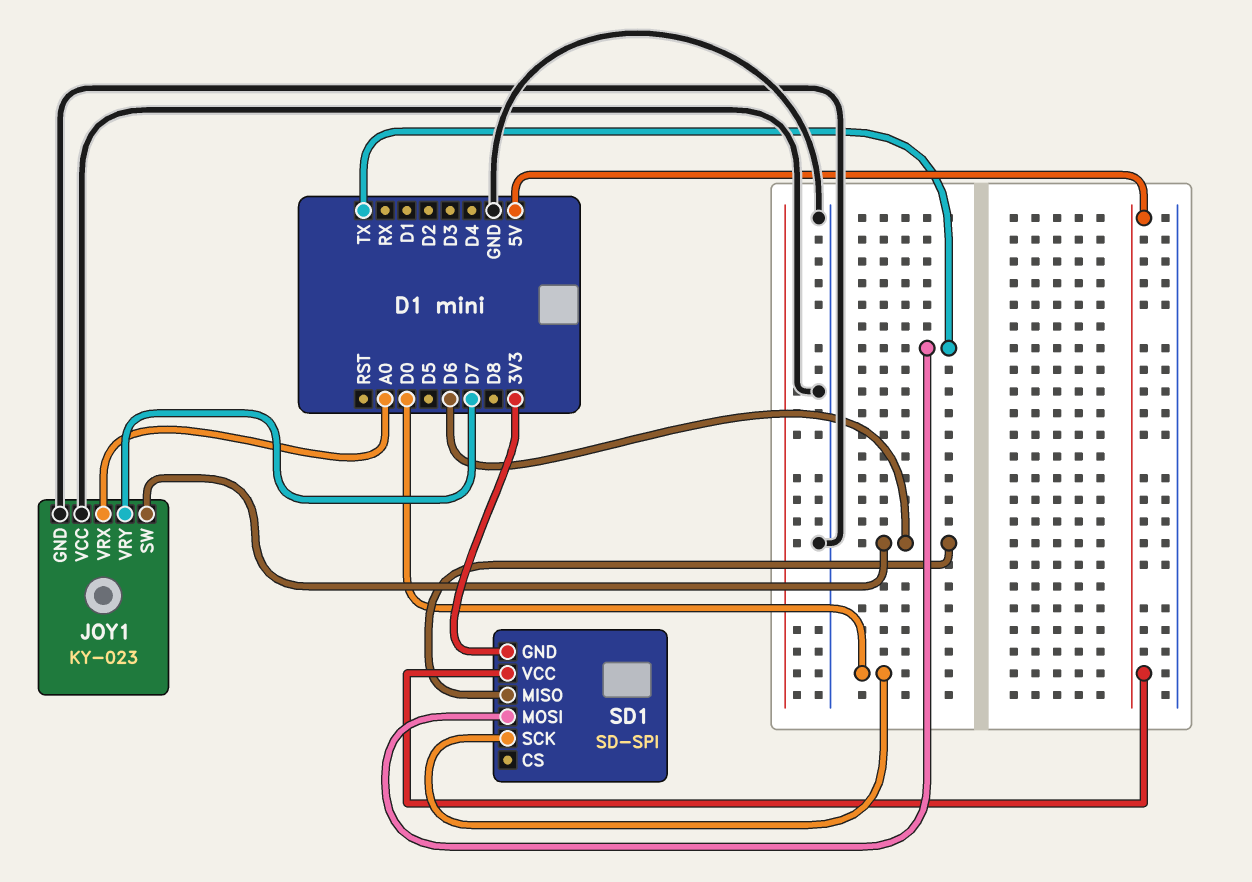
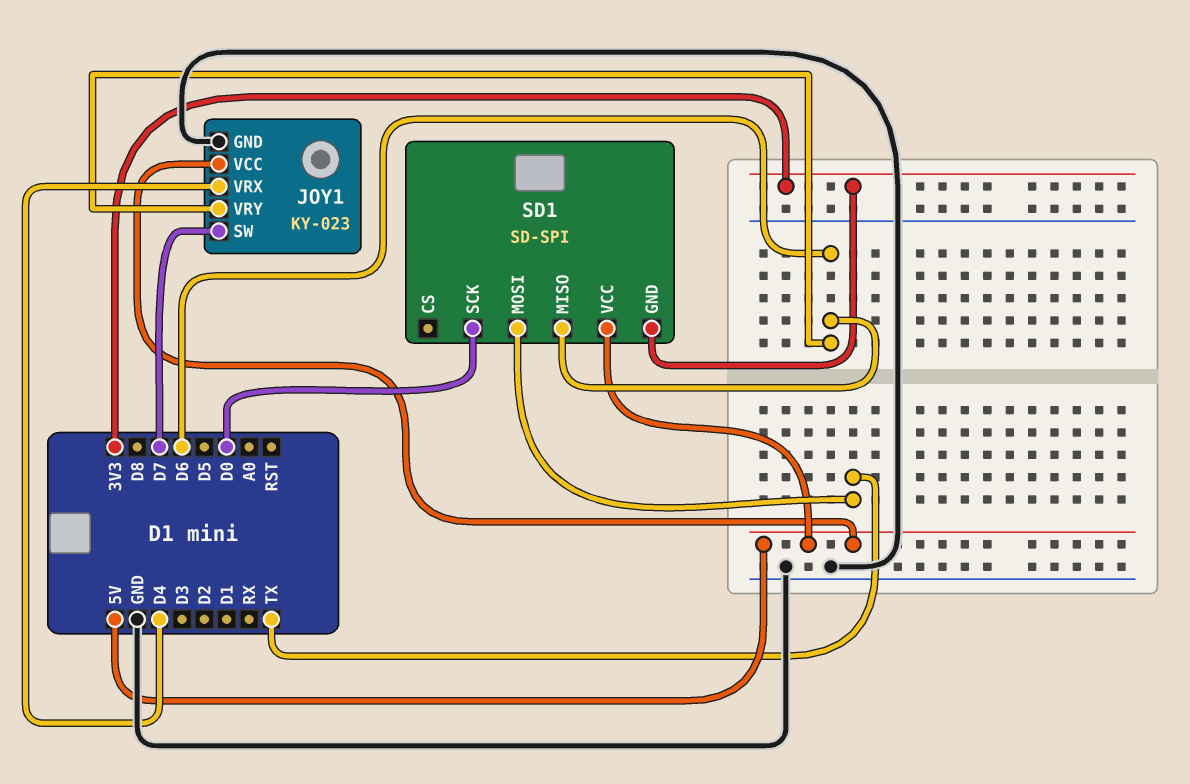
JOY1 pin SW: D6 -> D7
JOY1 pin VCC: GND -> 5V
JOY1 pin VRX: A0 -> D4
JOY1 pin VRY: D7 -> D6

